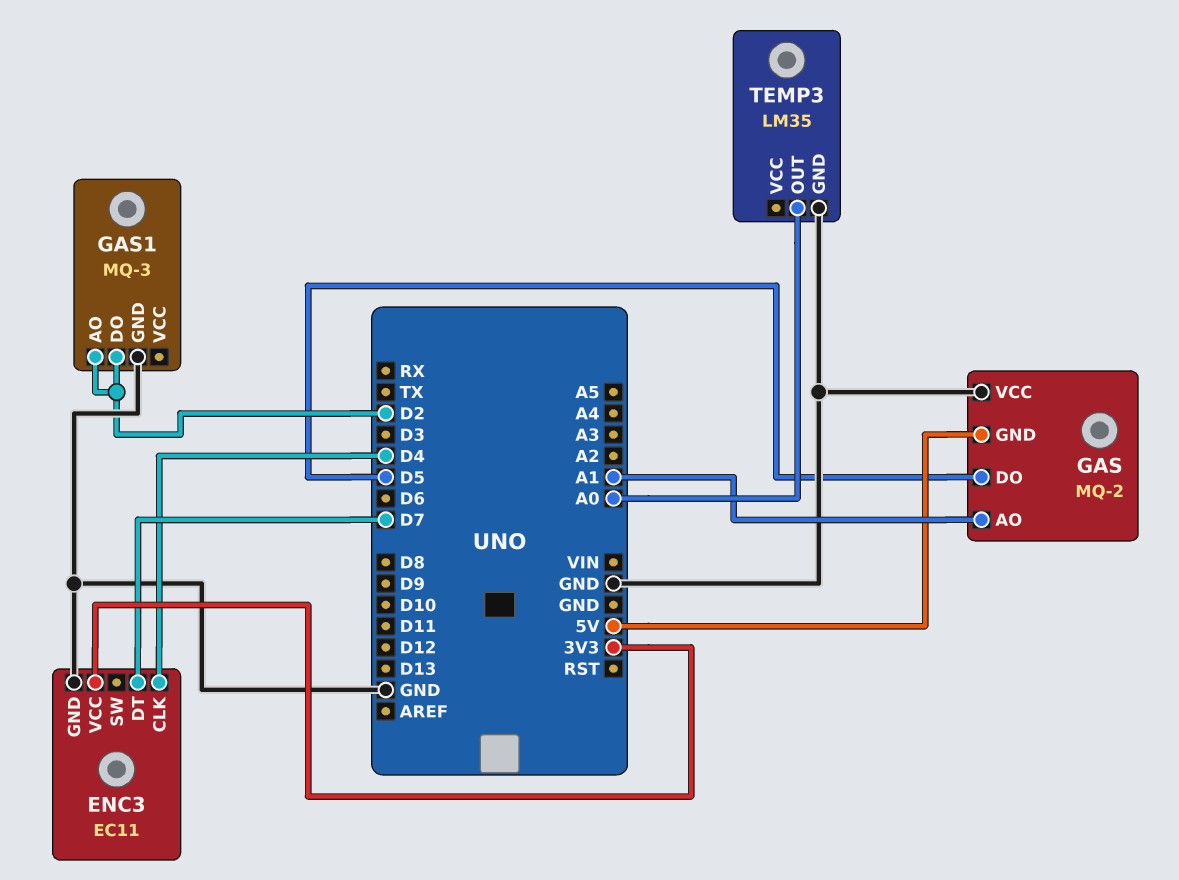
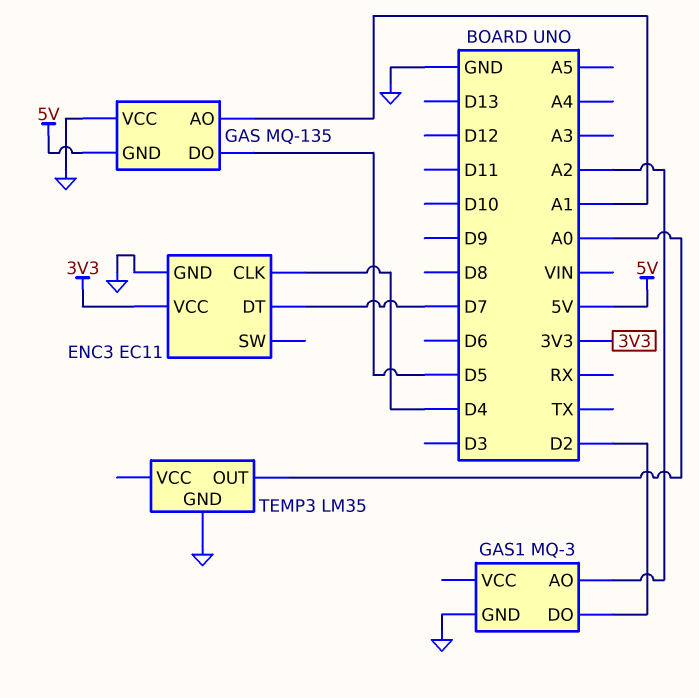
GAS: MQ-2 -> MQ-135
GAS1 pin AO: D2 -> A2

